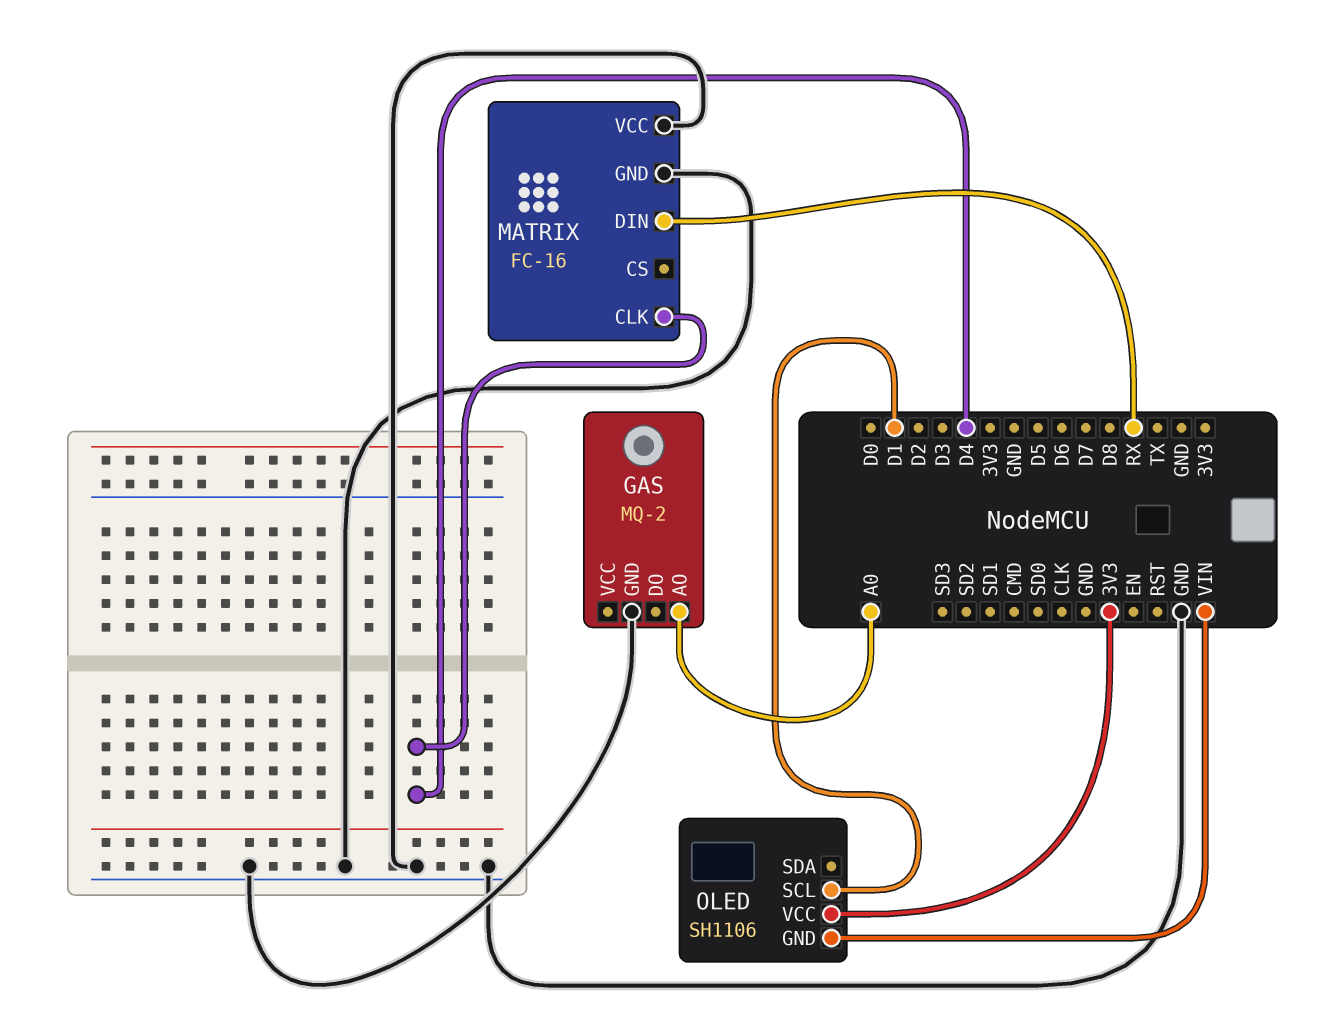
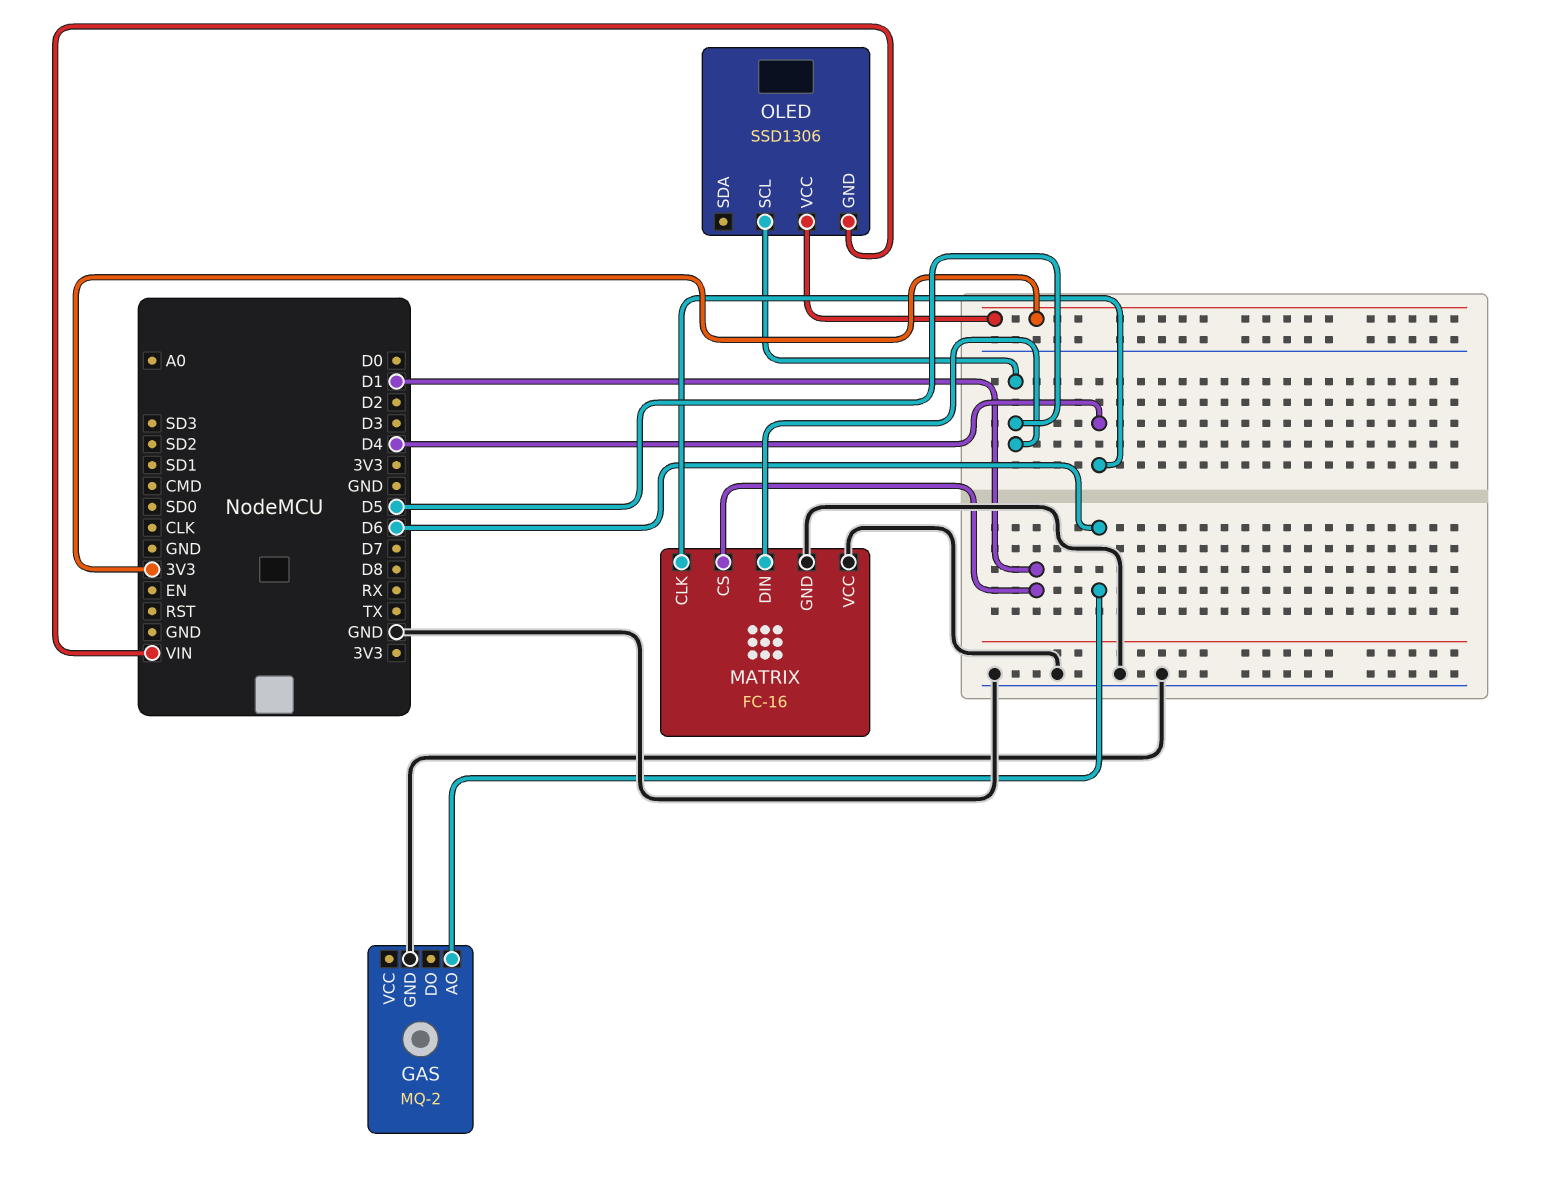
GAS pin AO: A0 -> D6
MATRIX pin CS: none -> D1
MATRIX pin DIN: RX -> D5
OLED: SH1106 -> SSD1306
OLED pin SCL: D1 -> D5

